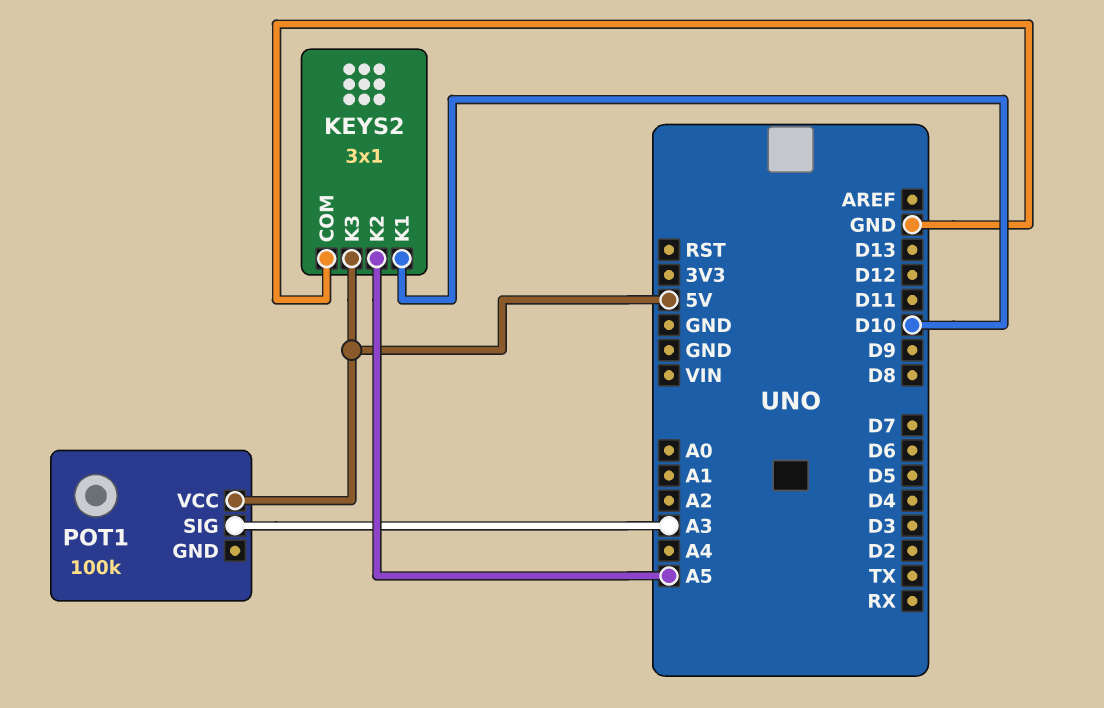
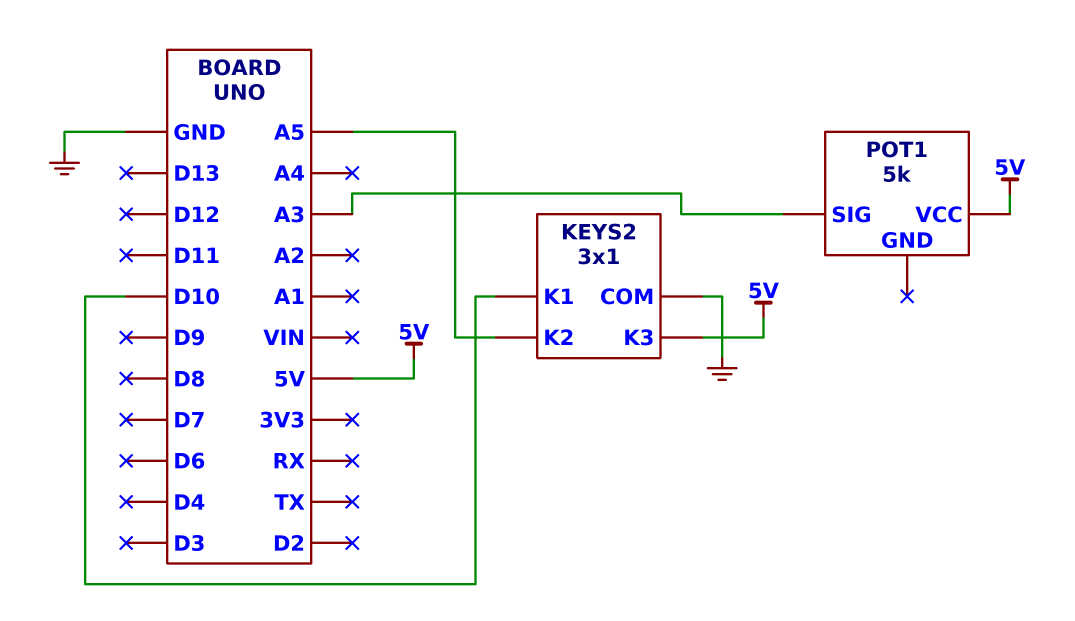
POT1: 100k -> 5k

